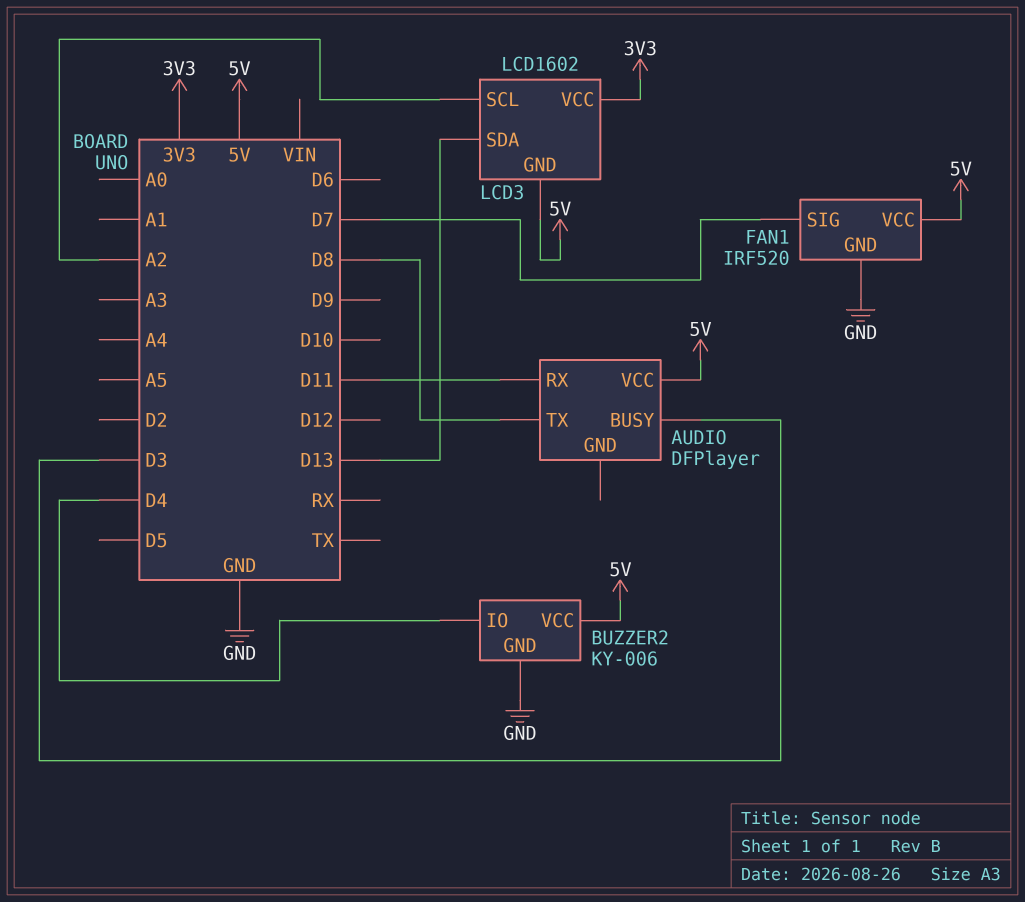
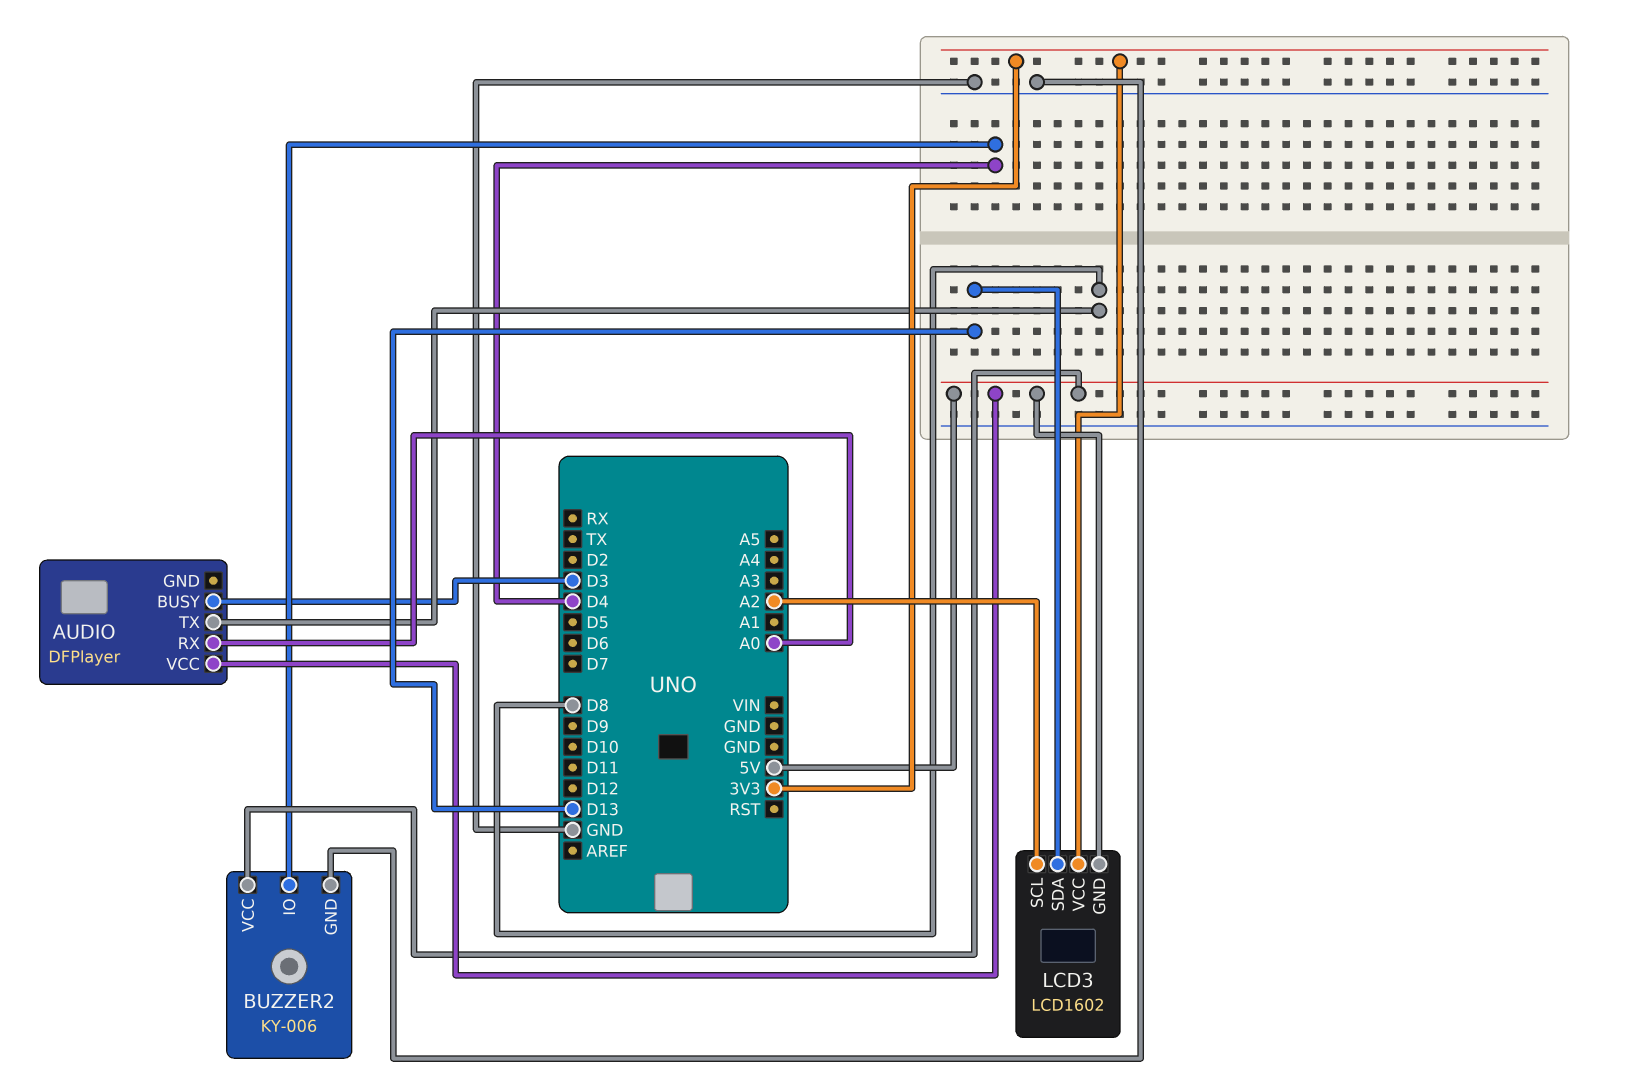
AUDIO pin RX: D11 -> A0
FAN1: IRF520 -> none
FAN1 pin GND: GND -> none
FAN1 pin SIG: D7 -> none
FAN1 pin VCC: 5V -> none

